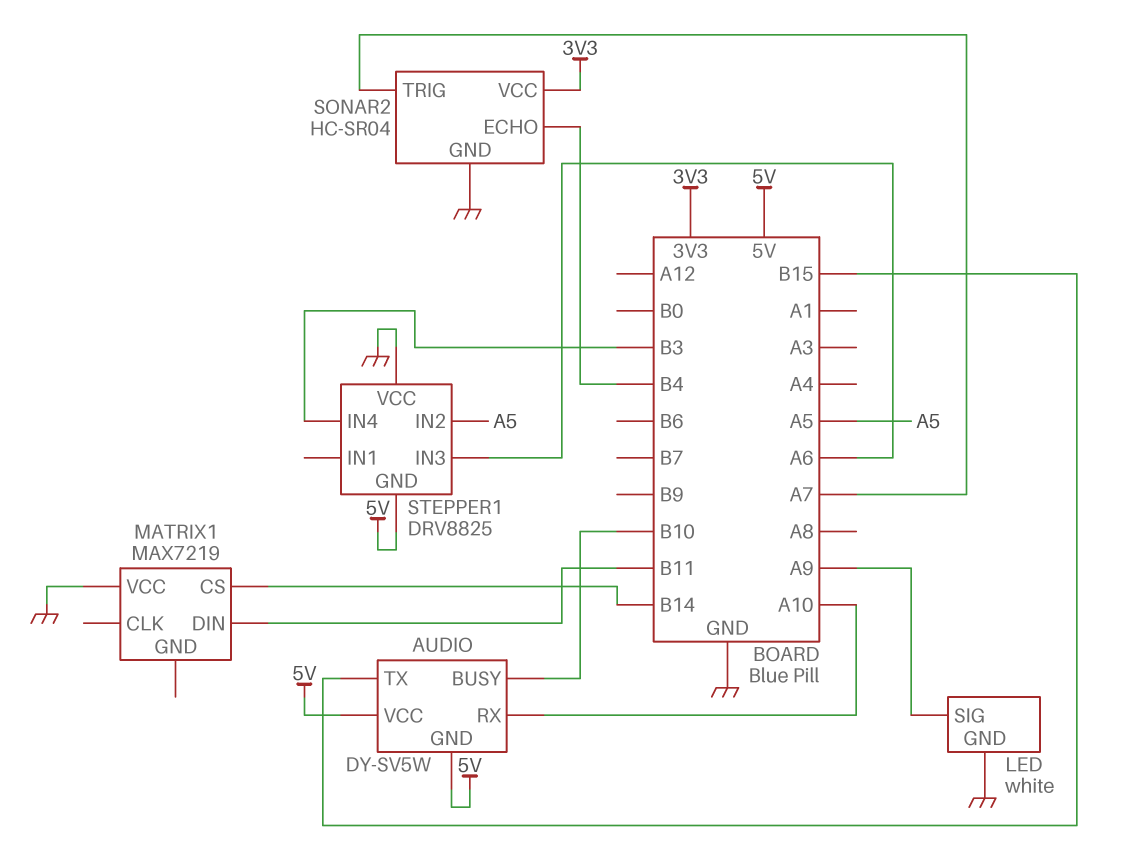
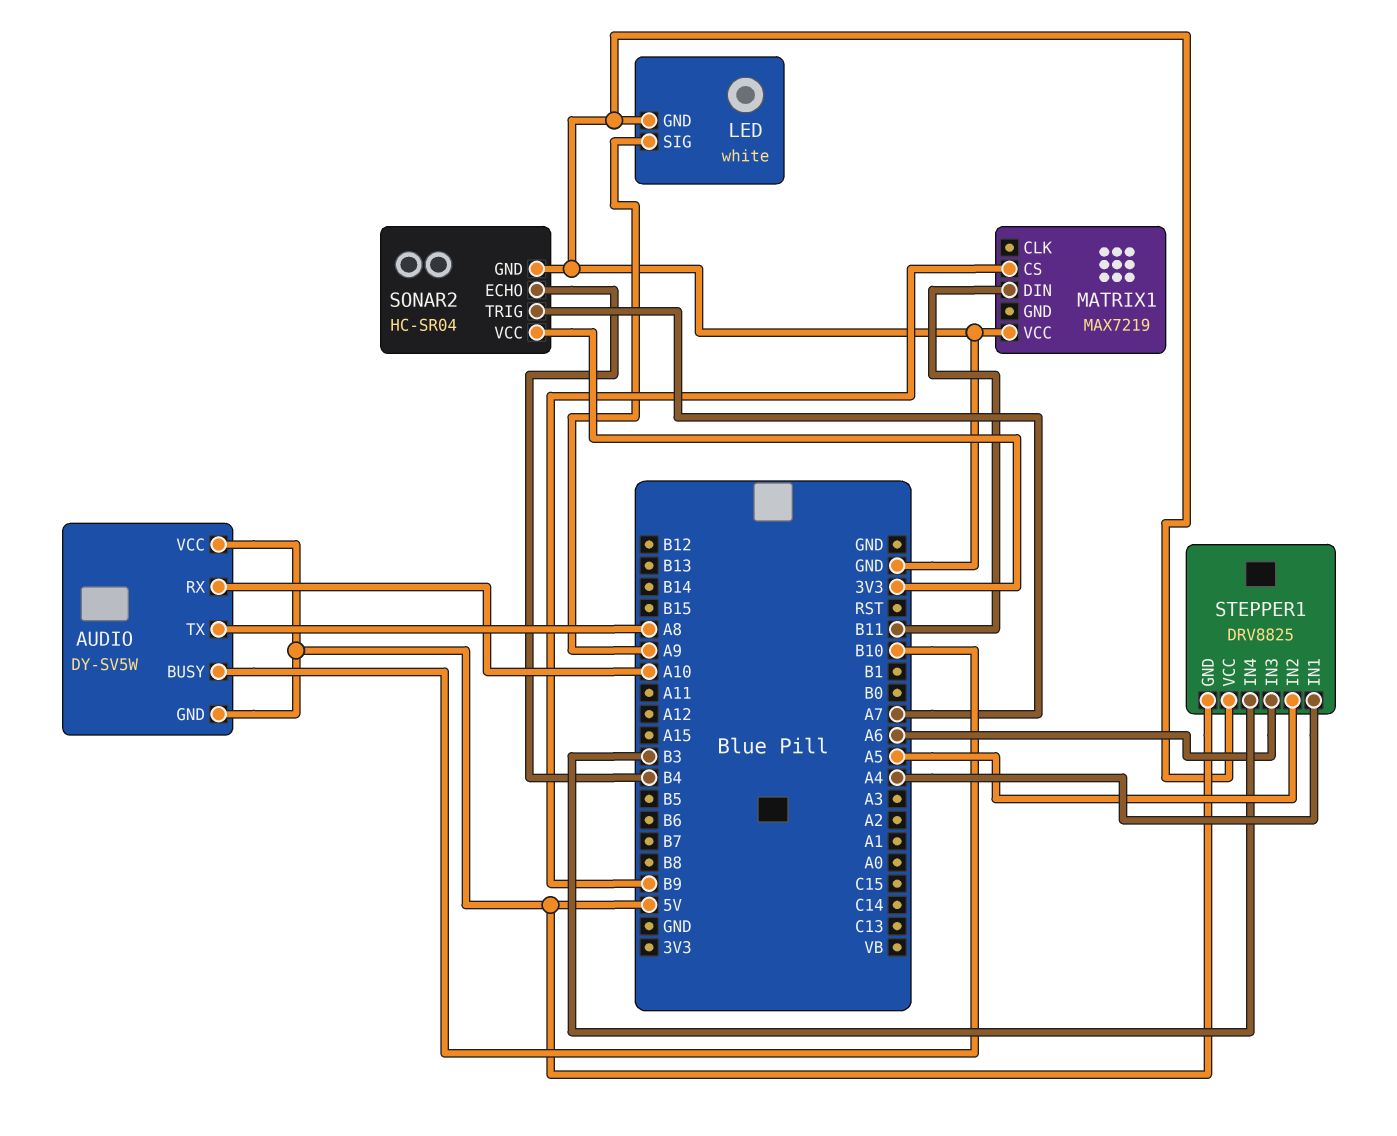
AUDIO pin TX: B15 -> A8
MATRIX1 pin CS: B14 -> B9
STEPPER1 pin IN1: none -> A4

